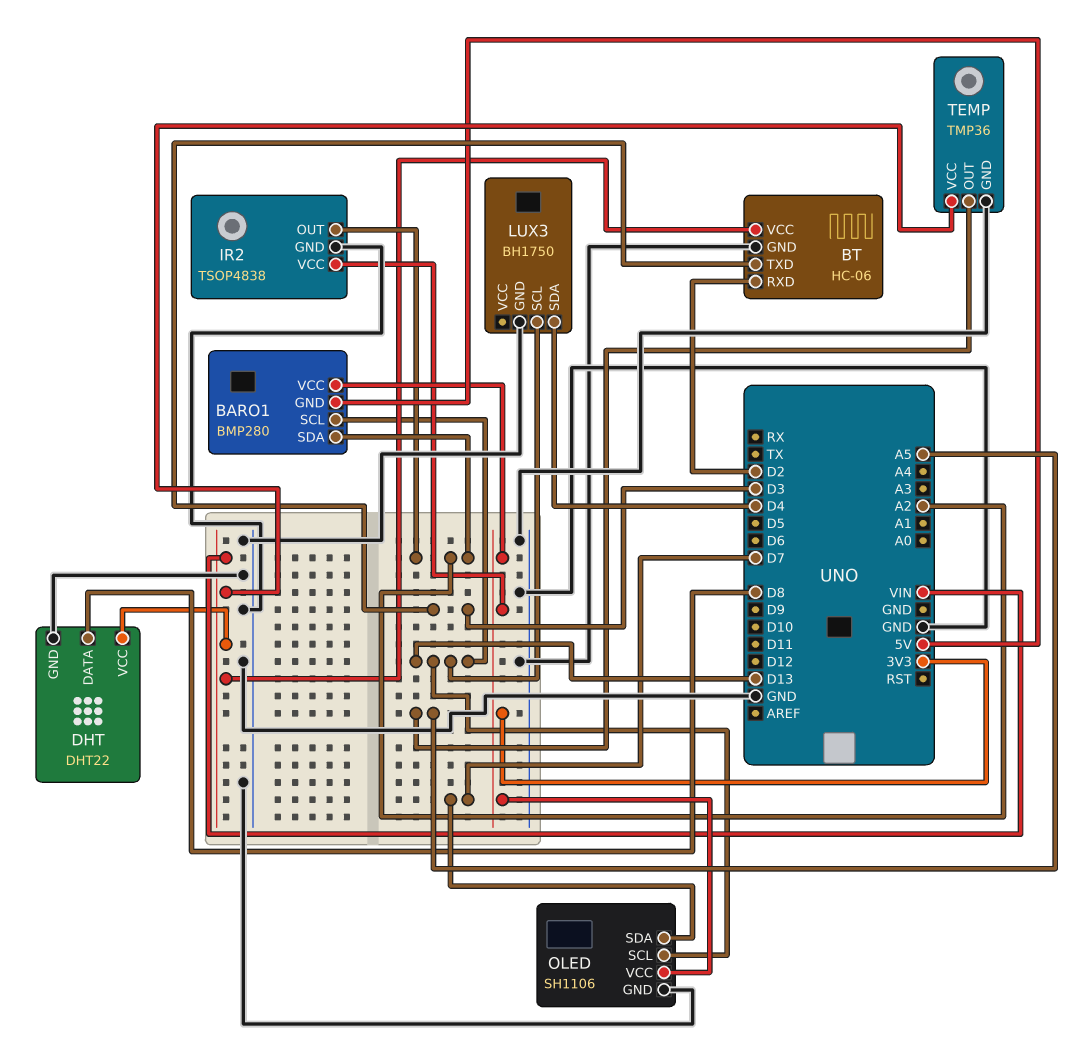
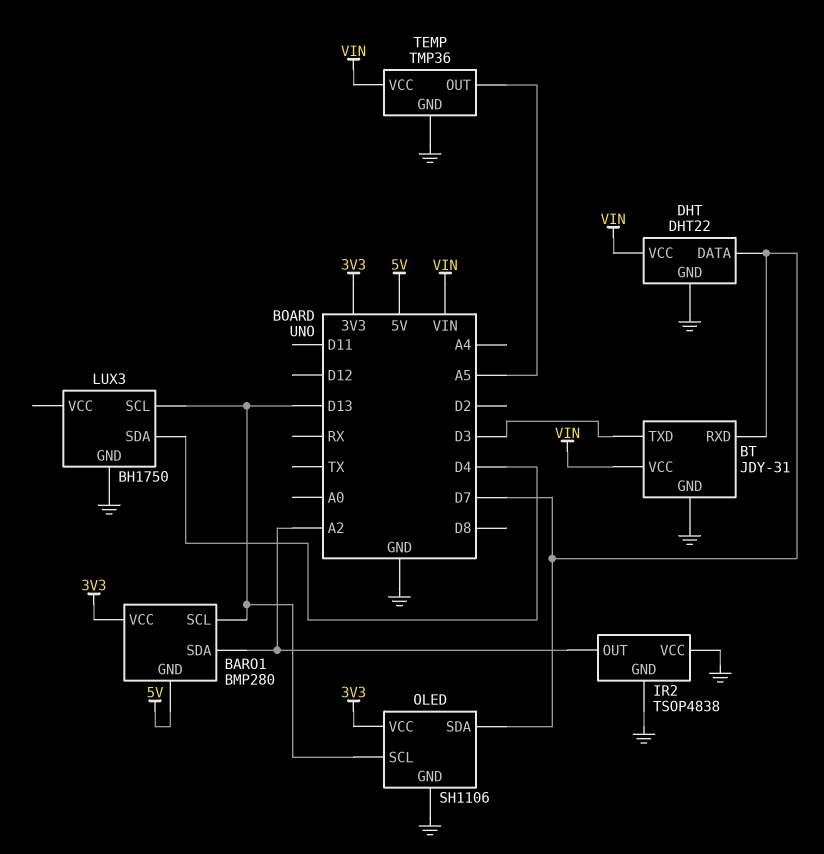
BT: HC-06 -> JDY-31
BT pin RXD: D2 -> D7
DHT pin DATA: D8 -> D7
IR2 pin VCC: 3V3 -> GND

